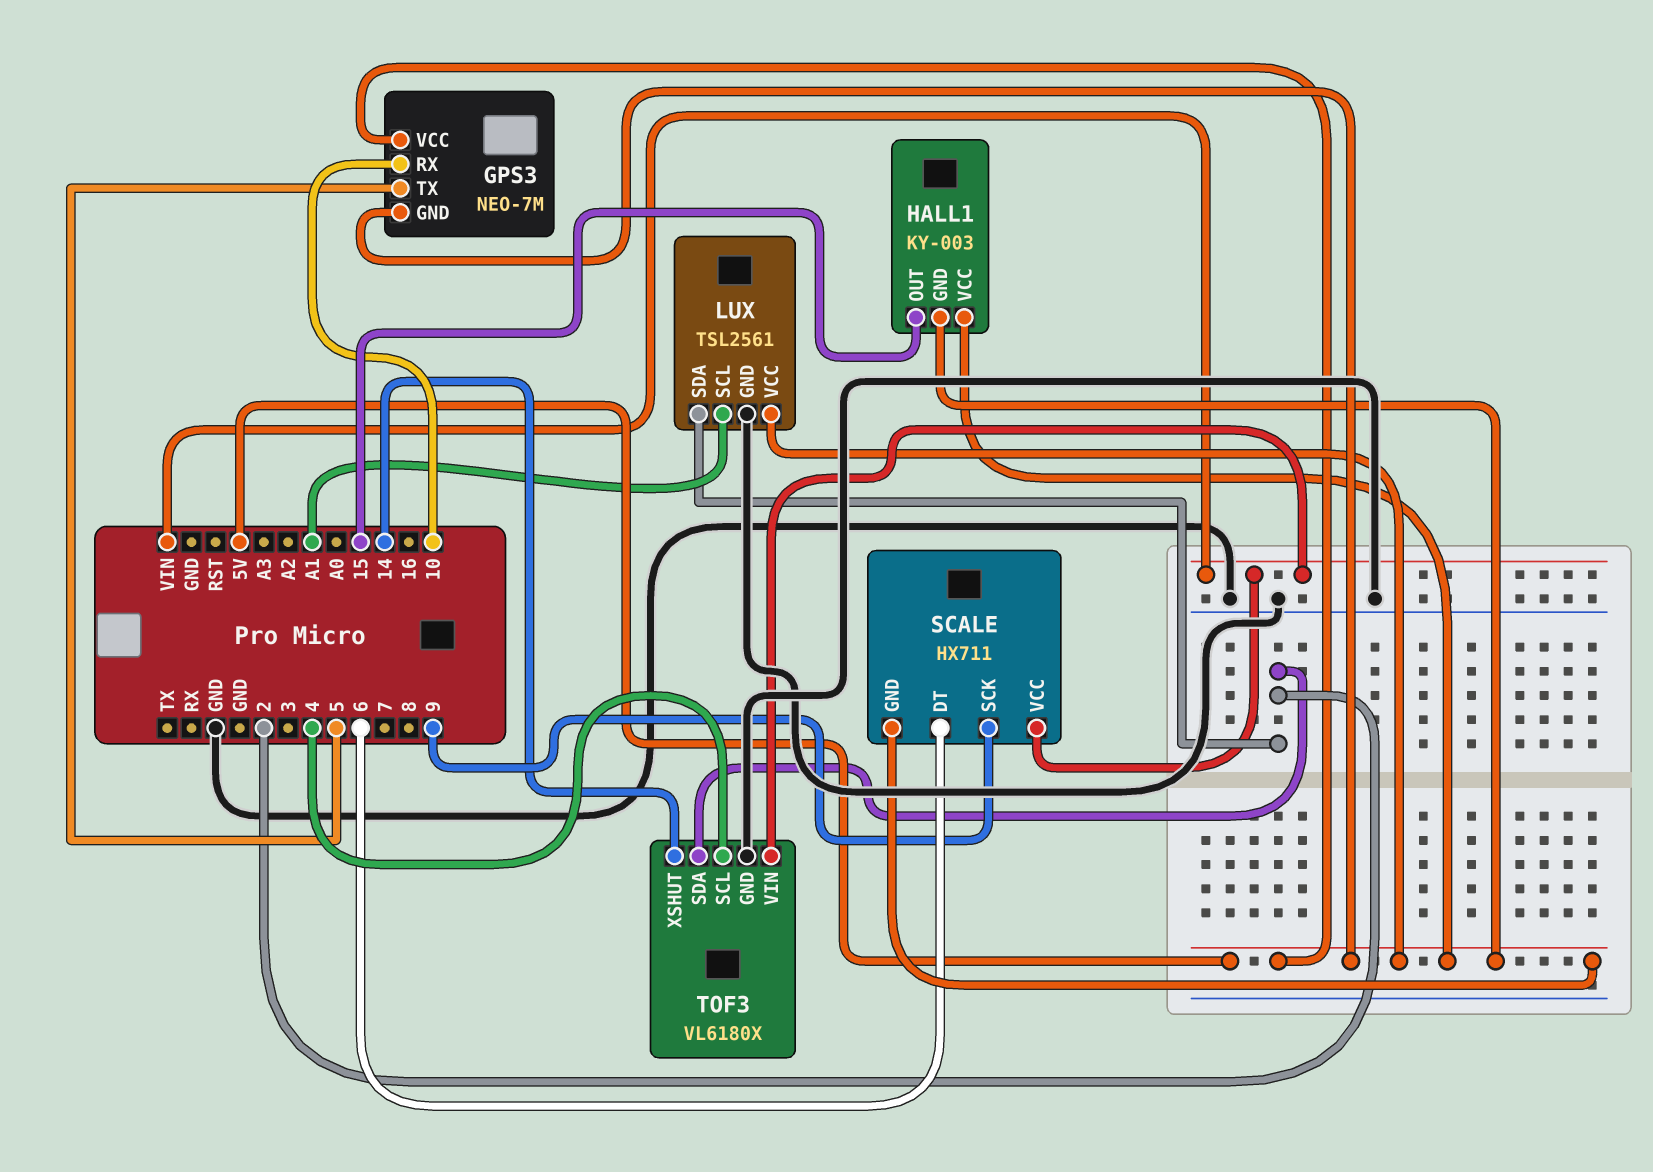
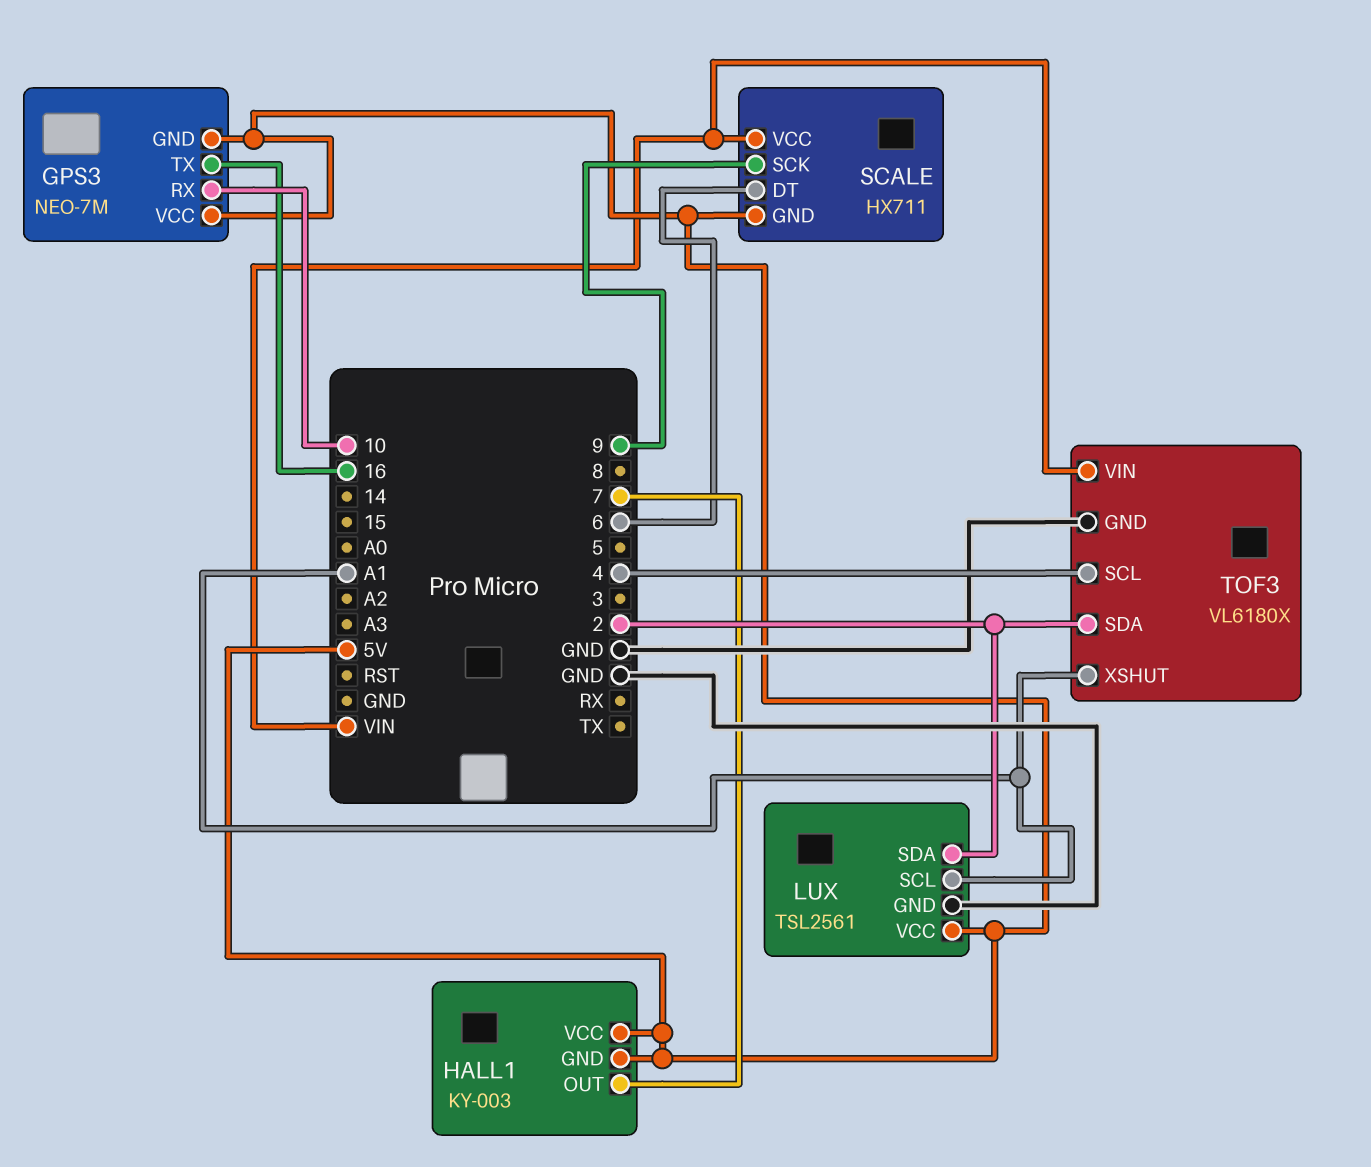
GPS3 pin TX: 5 -> 16
HALL1 pin OUT: 15 -> 7
TOF3 pin XSHUT: 14 -> A1

